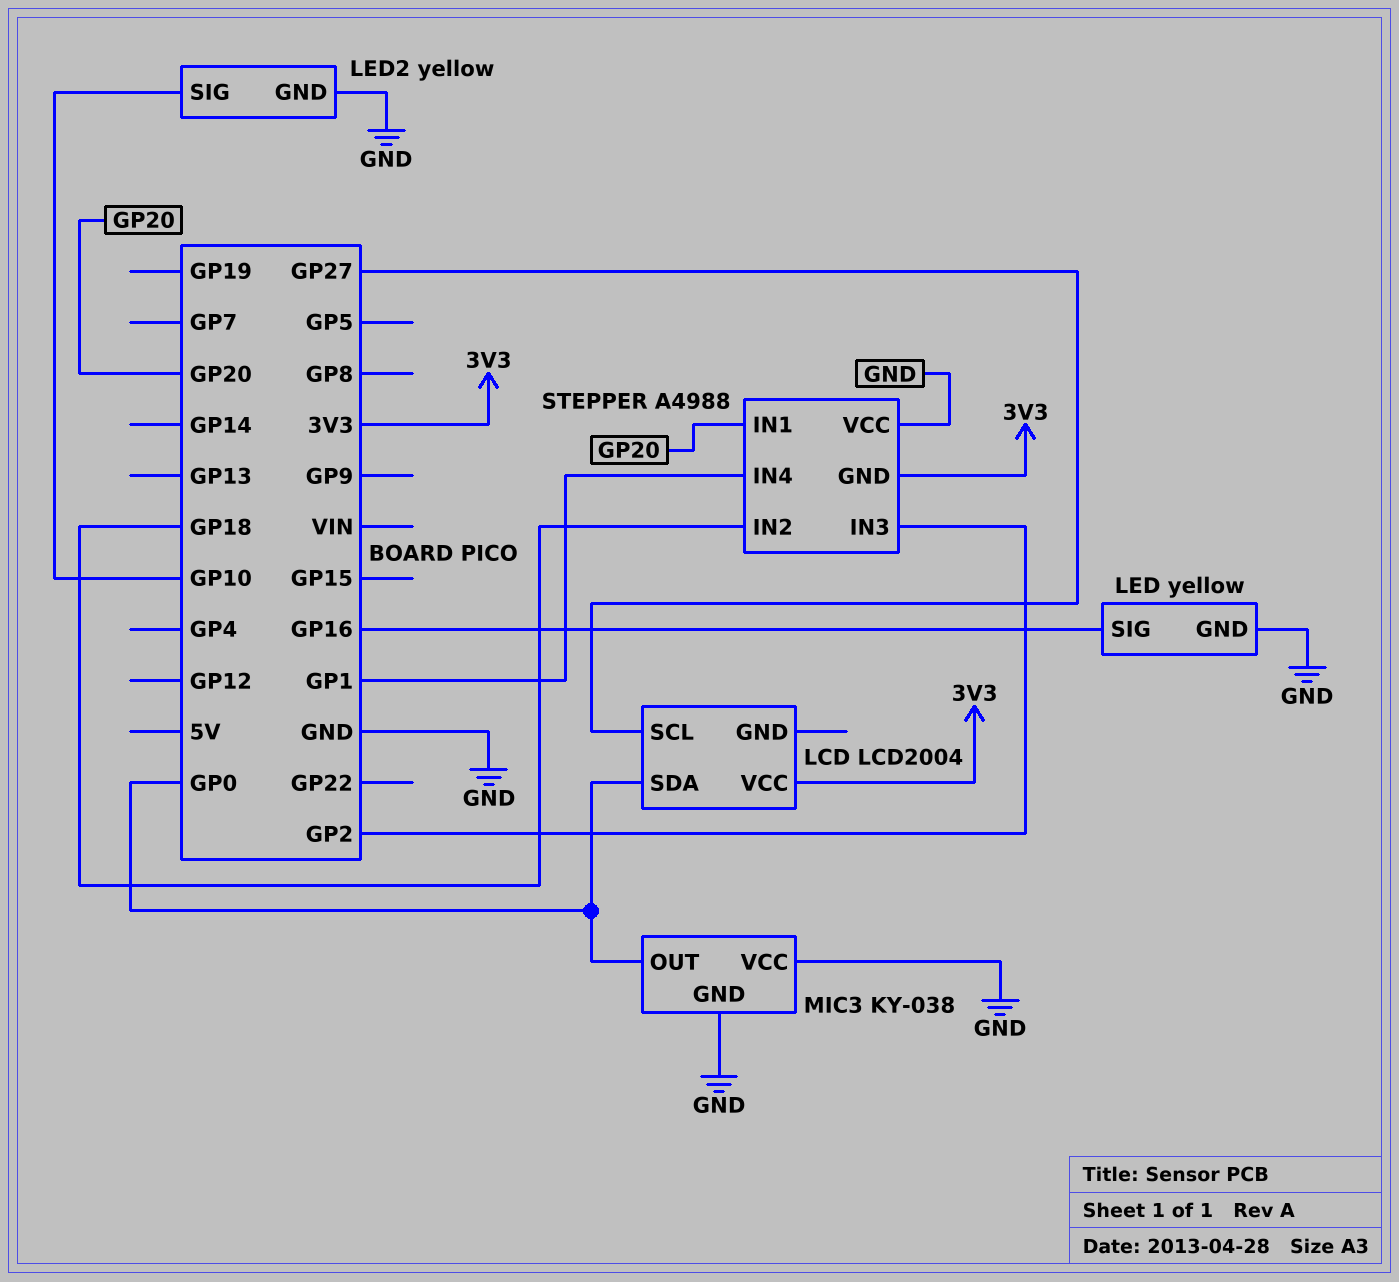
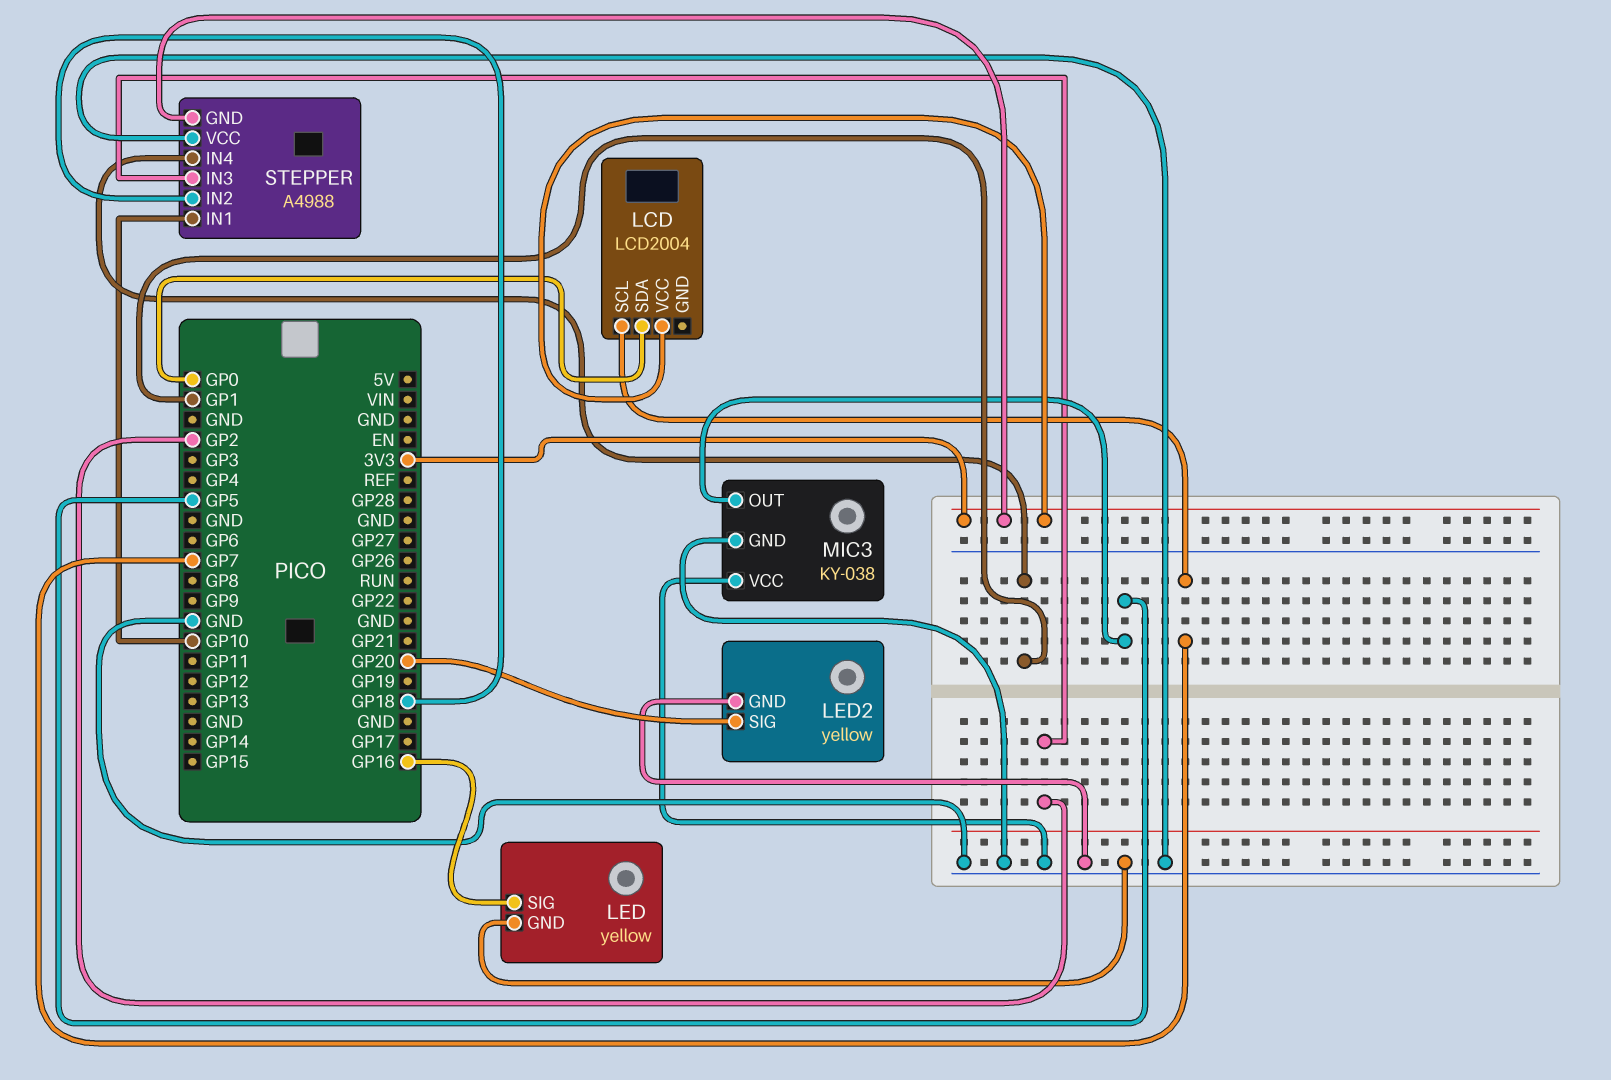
LCD pin SCL: GP27 -> GP7
LED2 pin SIG: GP10 -> GP20
MIC3 pin OUT: GP0 -> GP5
STEPPER pin IN1: GP20 -> GP10

